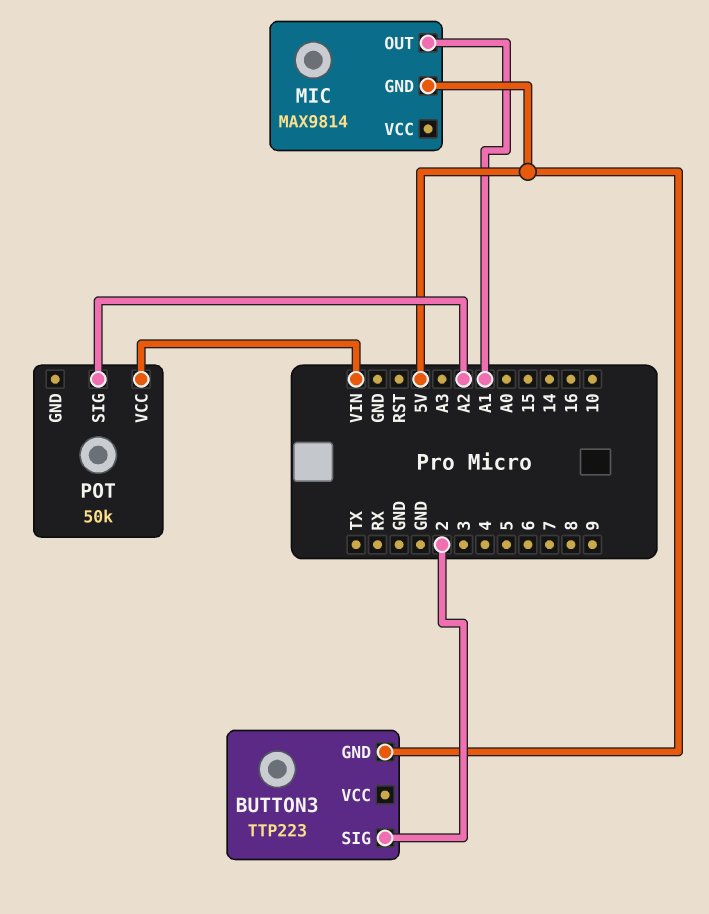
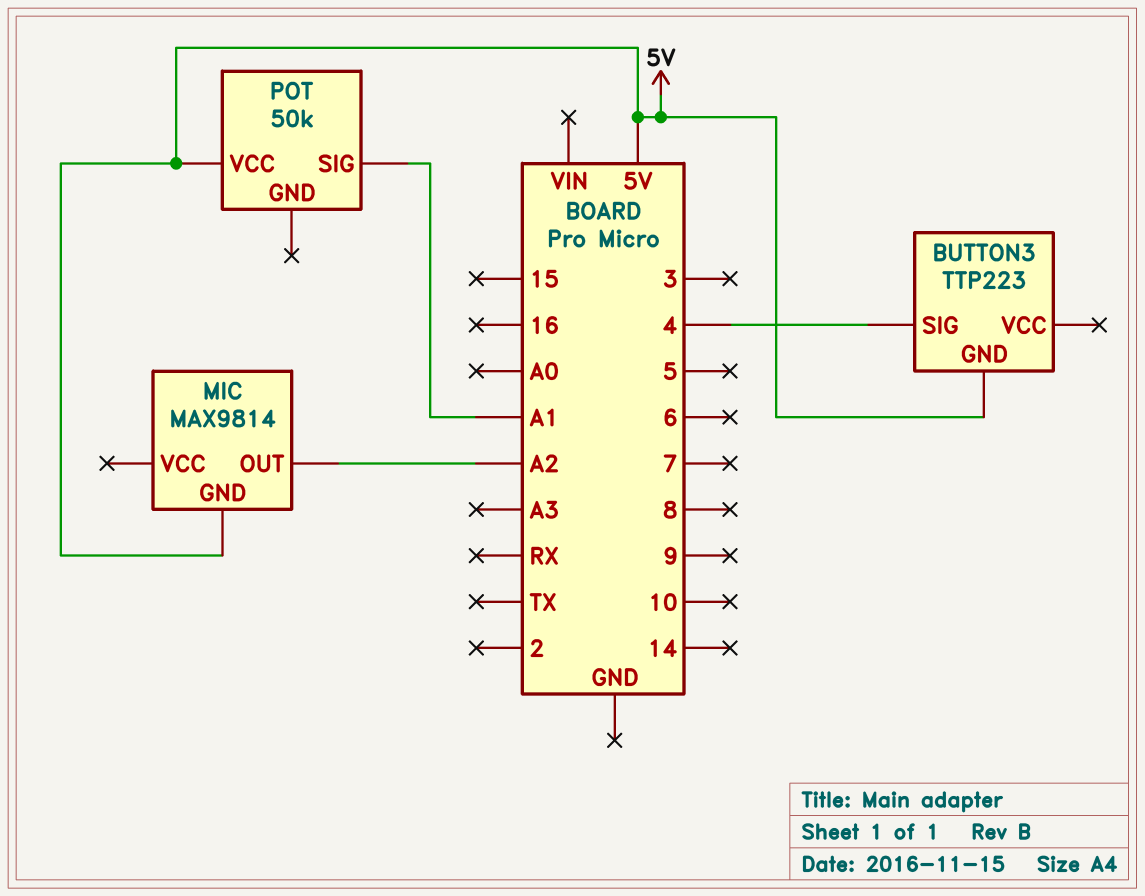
BUTTON3 pin SIG: 2 -> 4
MIC pin OUT: A1 -> A2
POT pin SIG: A2 -> A1
POT pin VCC: VIN -> 5V

